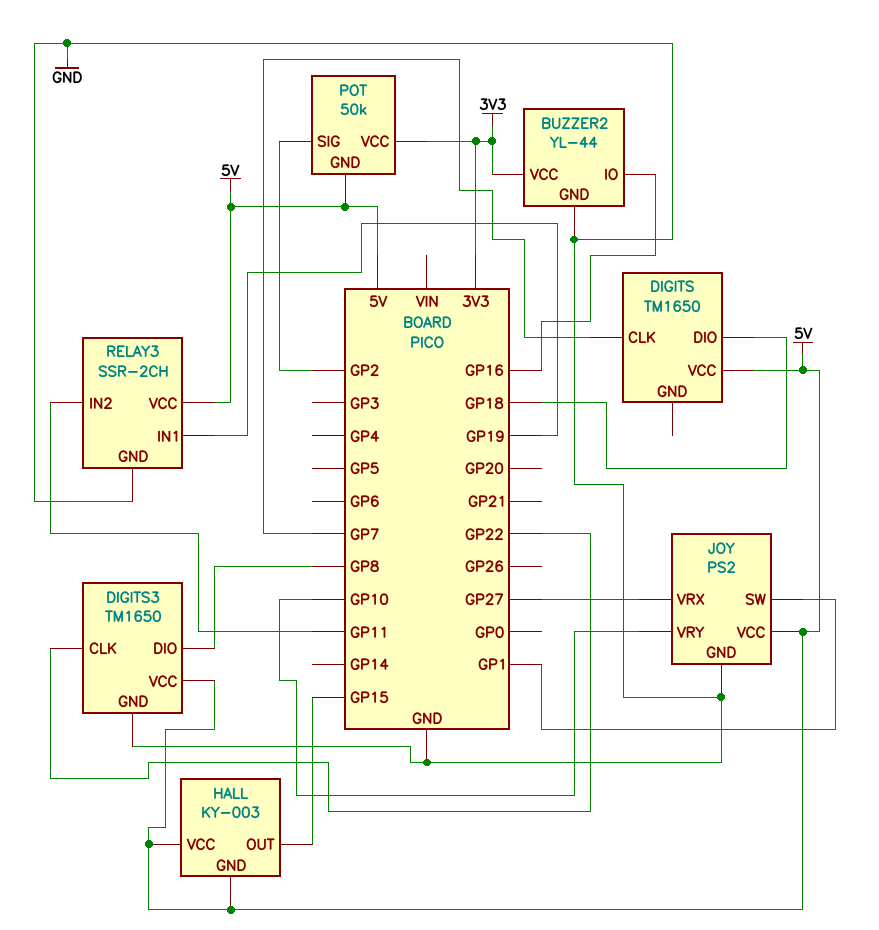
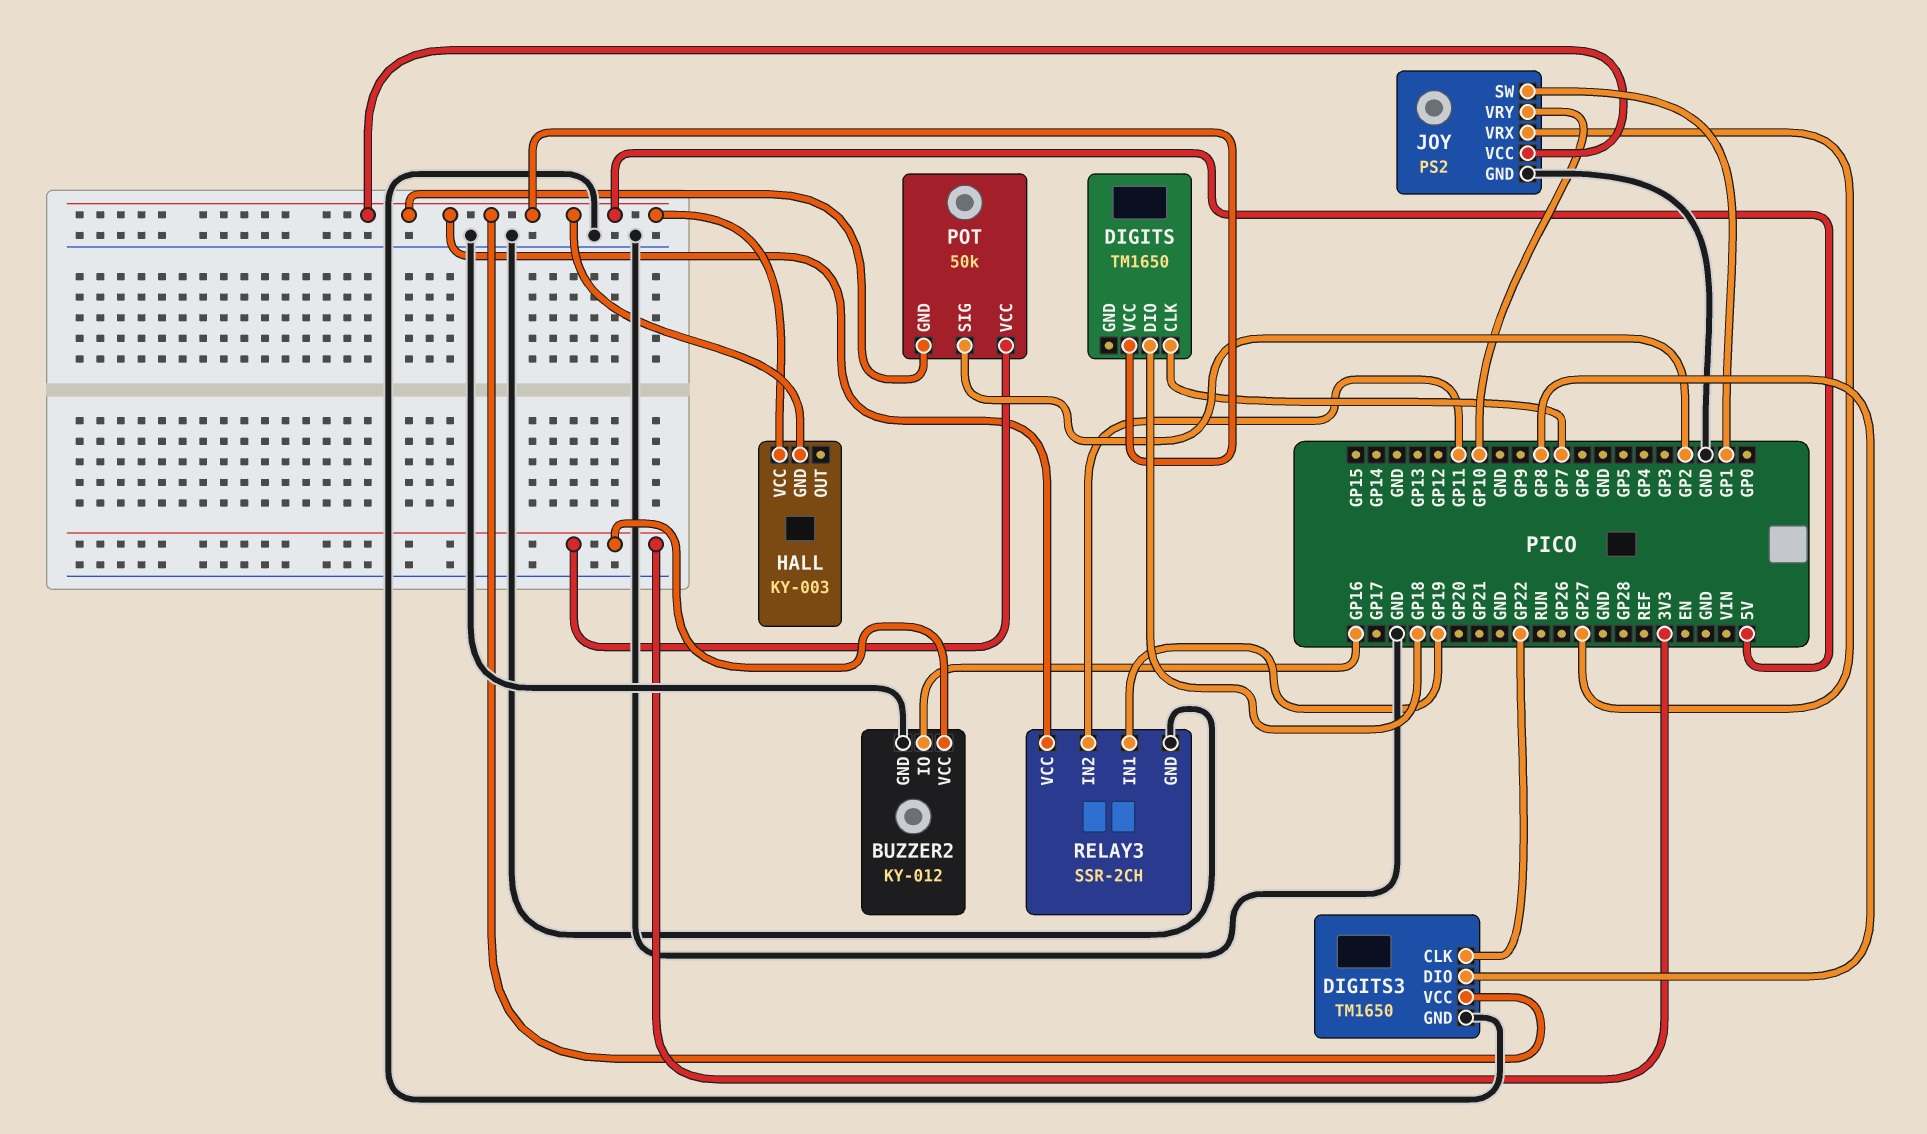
BUZZER2: YL-44 -> KY-012
HALL pin OUT: GP15 -> none

